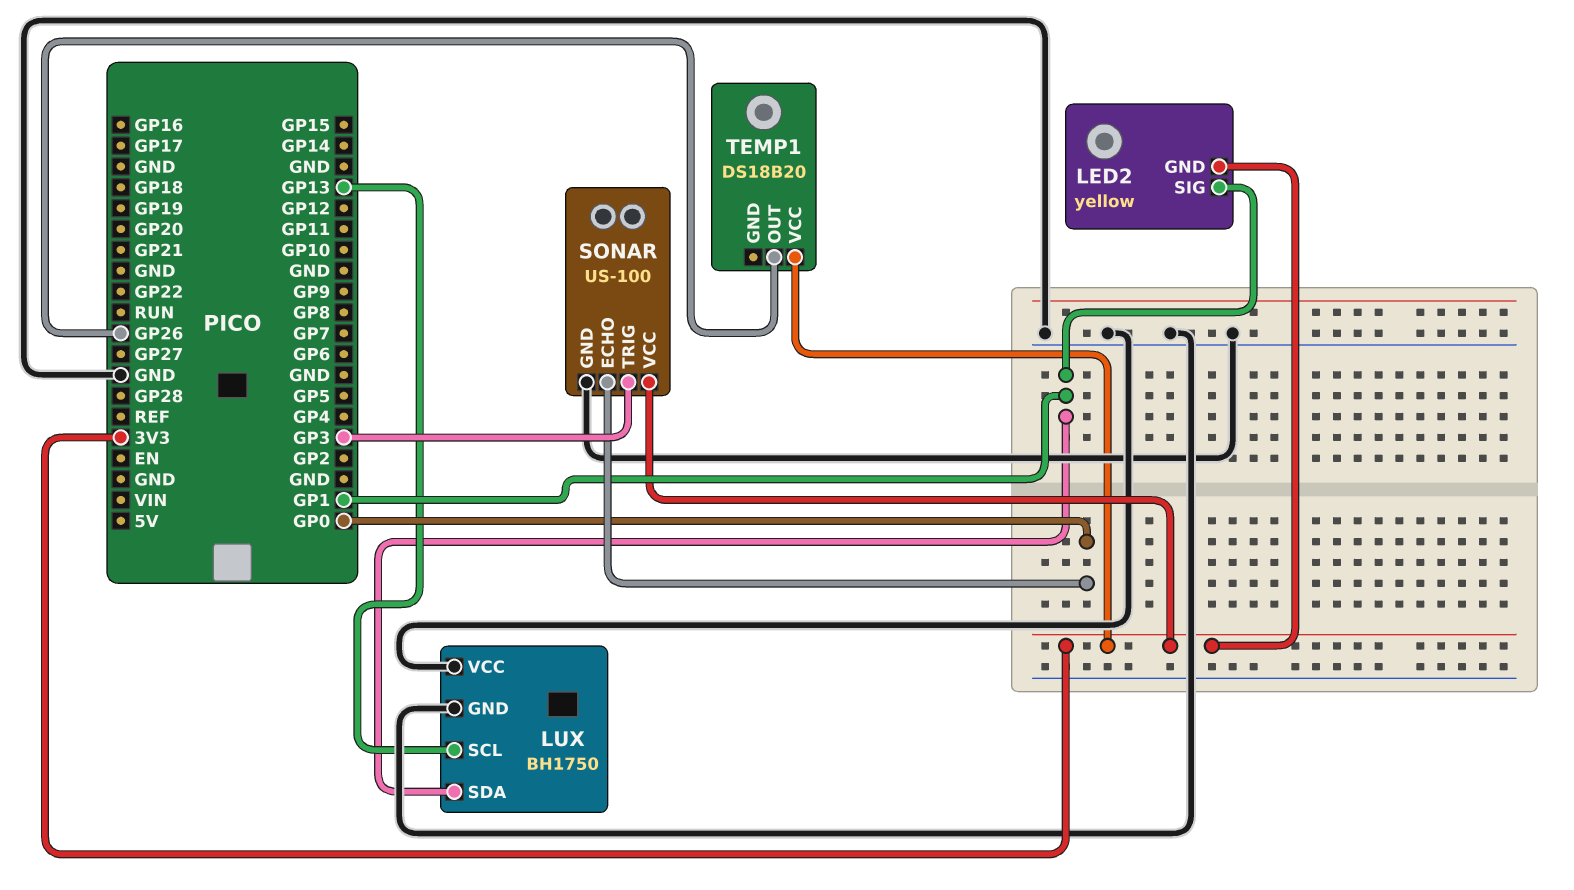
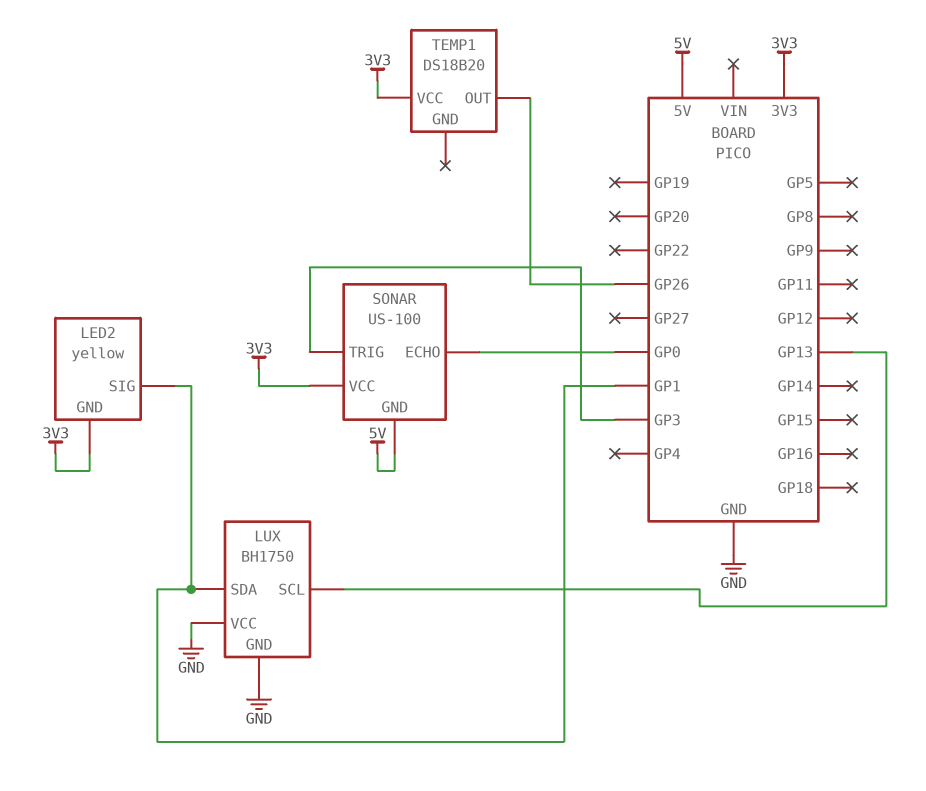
SONAR pin GND: GND -> 5V

